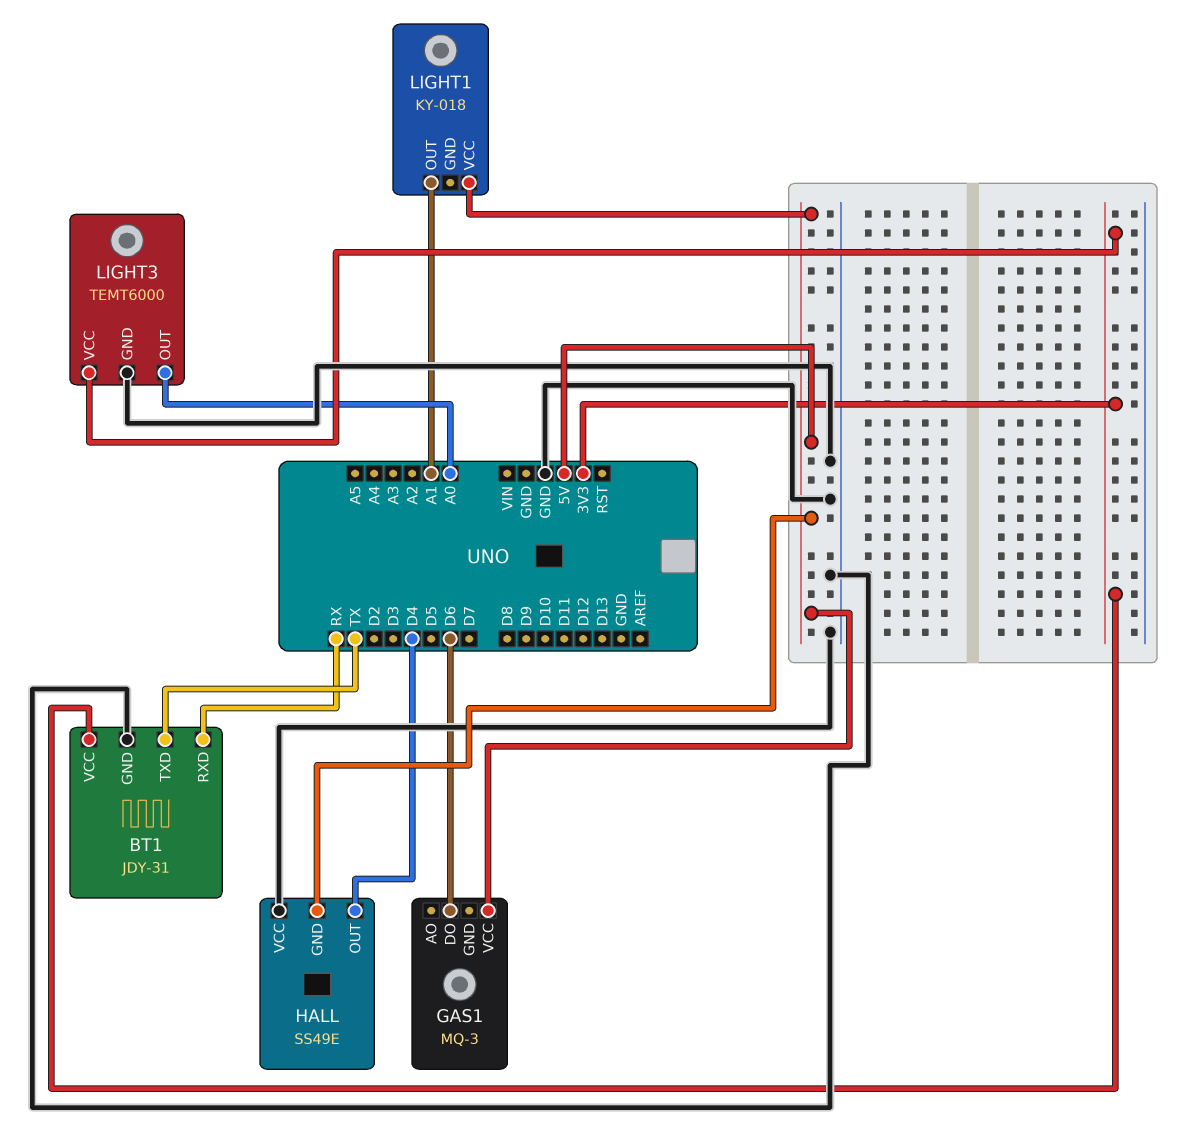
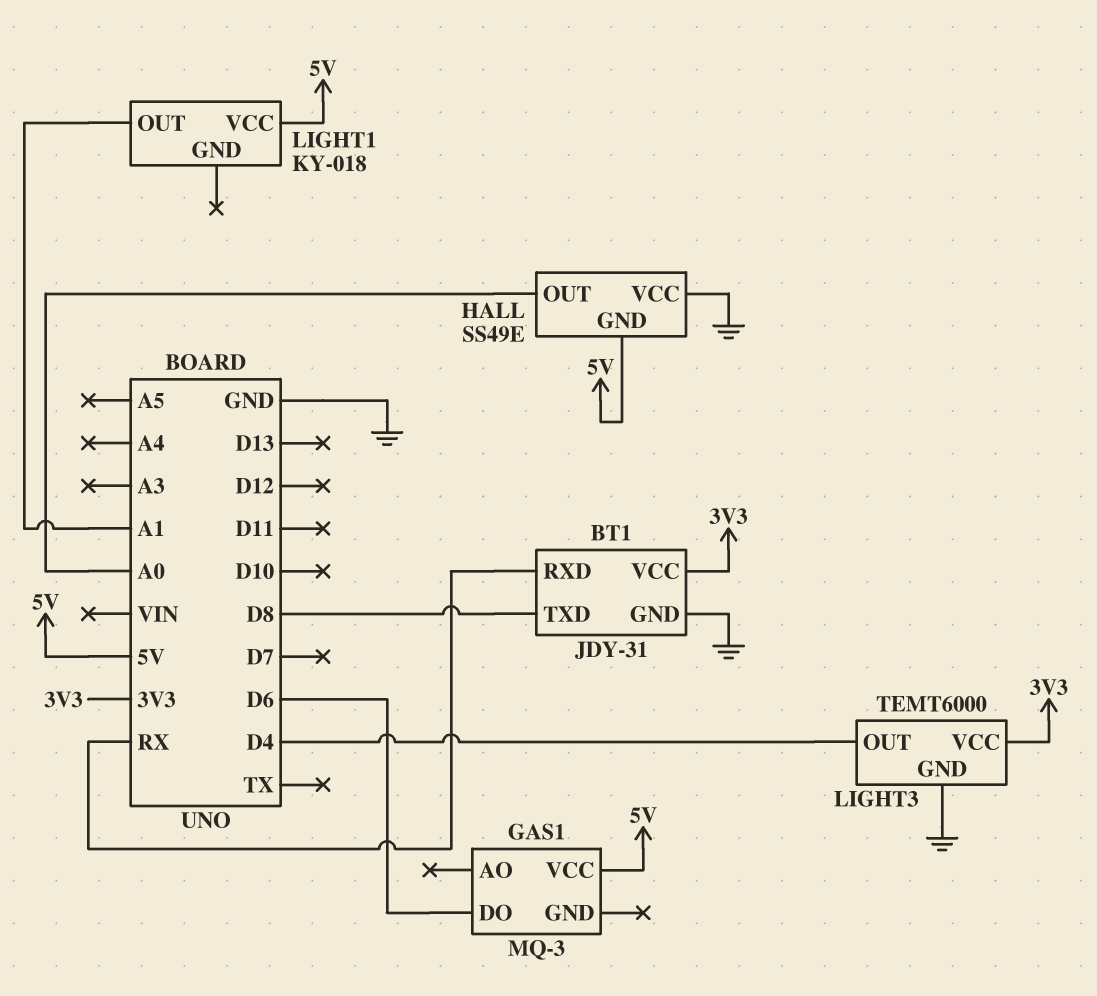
BT1 pin TXD: TX -> D8
HALL pin OUT: D4 -> A0
LIGHT3 pin OUT: A0 -> D4

